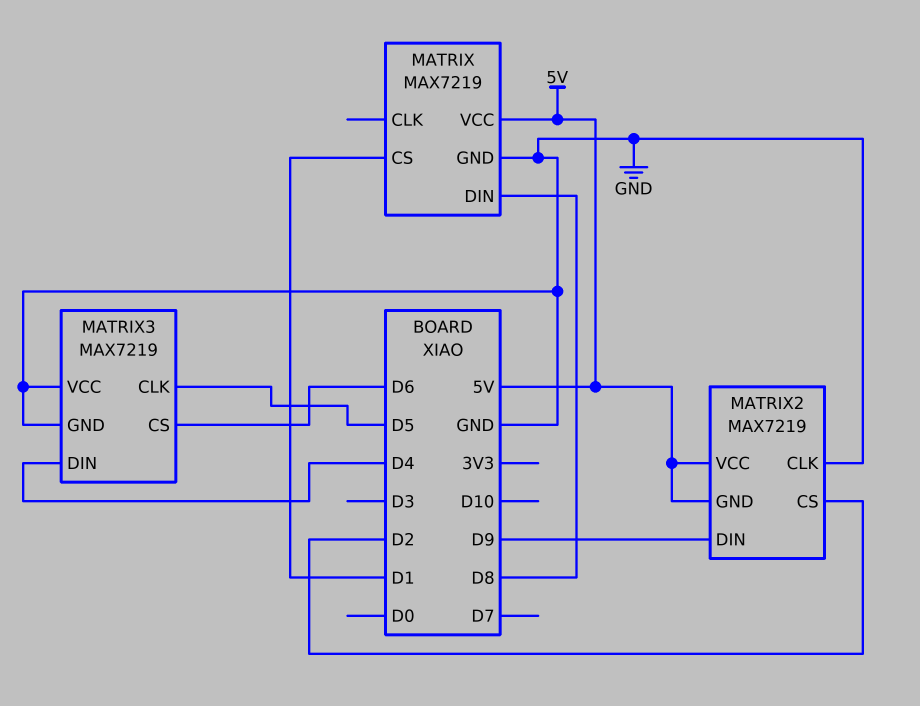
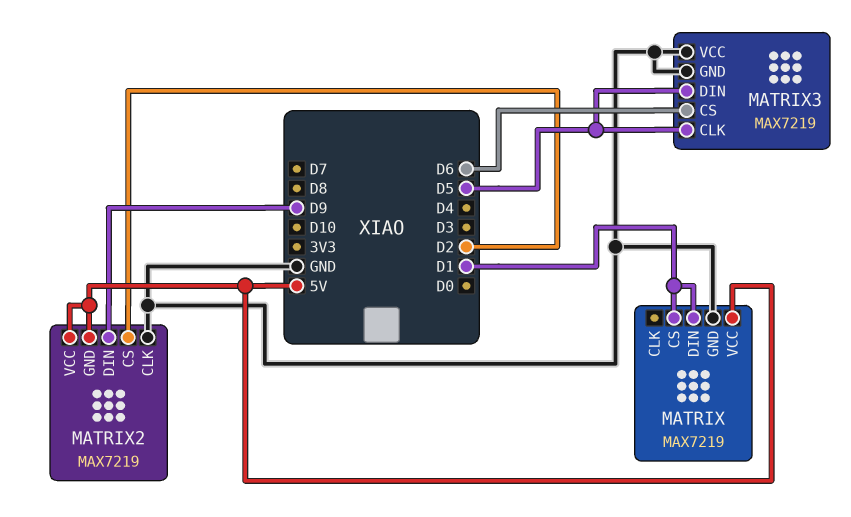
MATRIX pin DIN: D8 -> D1
MATRIX3 pin DIN: D4 -> D5

